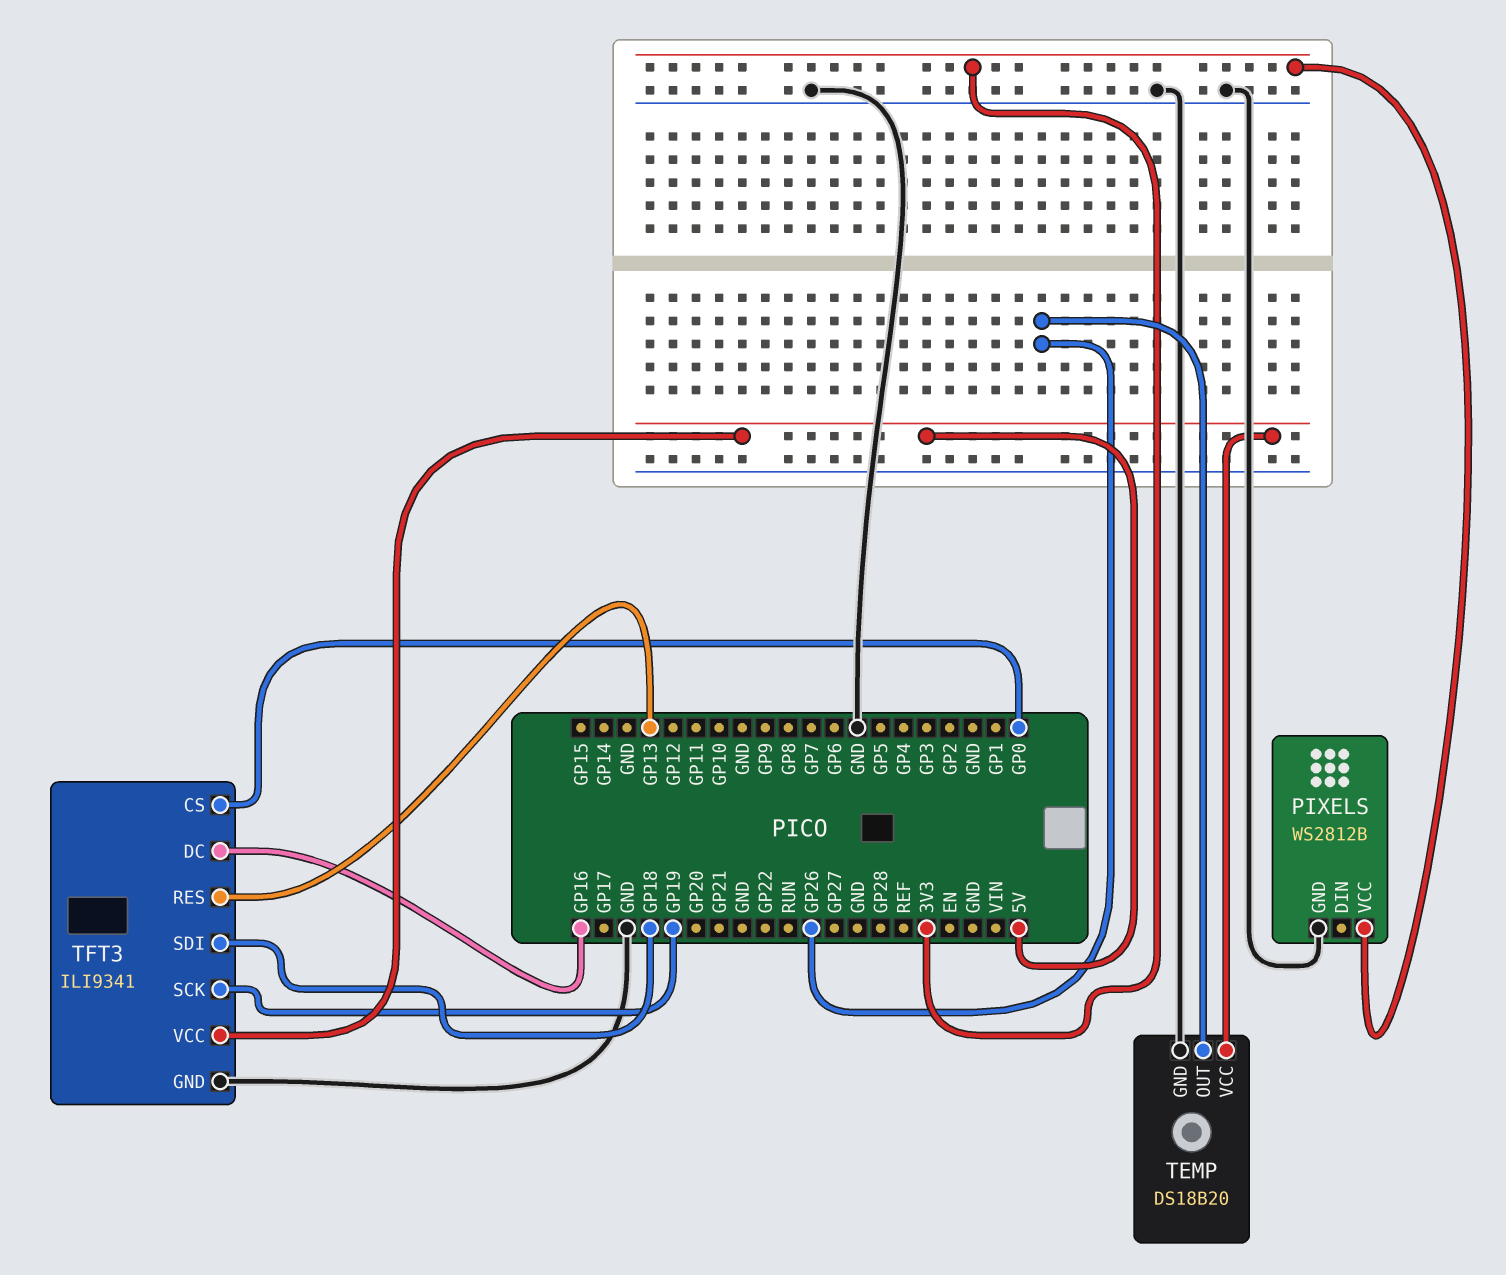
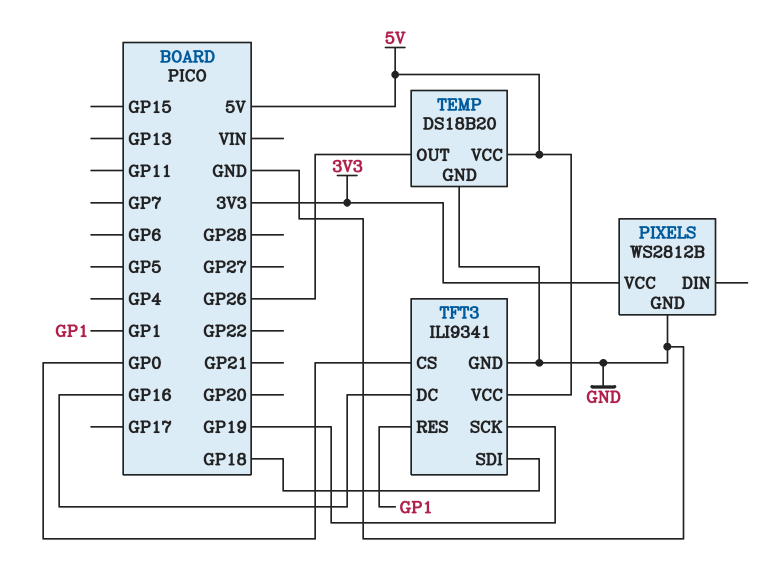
TFT3 pin RES: GP13 -> GP1

